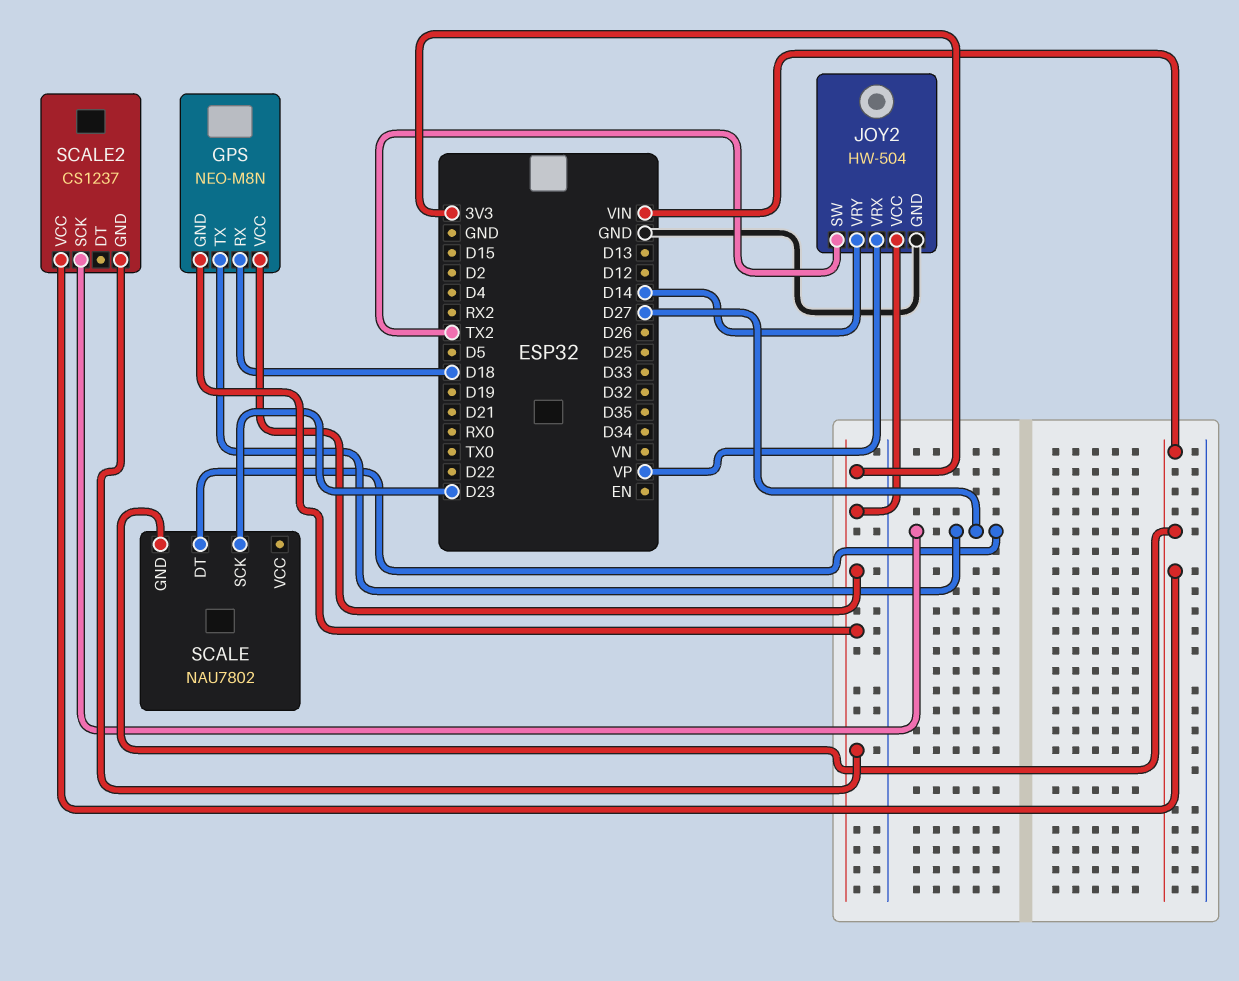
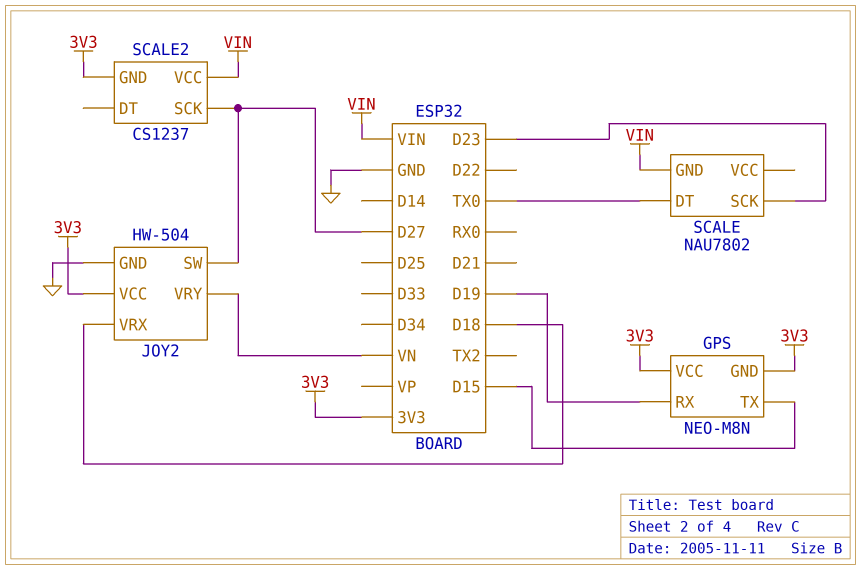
GPS pin RX: D18 -> D19
GPS pin TX: D27 -> D15
JOY2 pin SW: TX2 -> D27
JOY2 pin VRX: VP -> D18
JOY2 pin VRY: D14 -> VN
SCALE pin DT: D27 -> TX0

